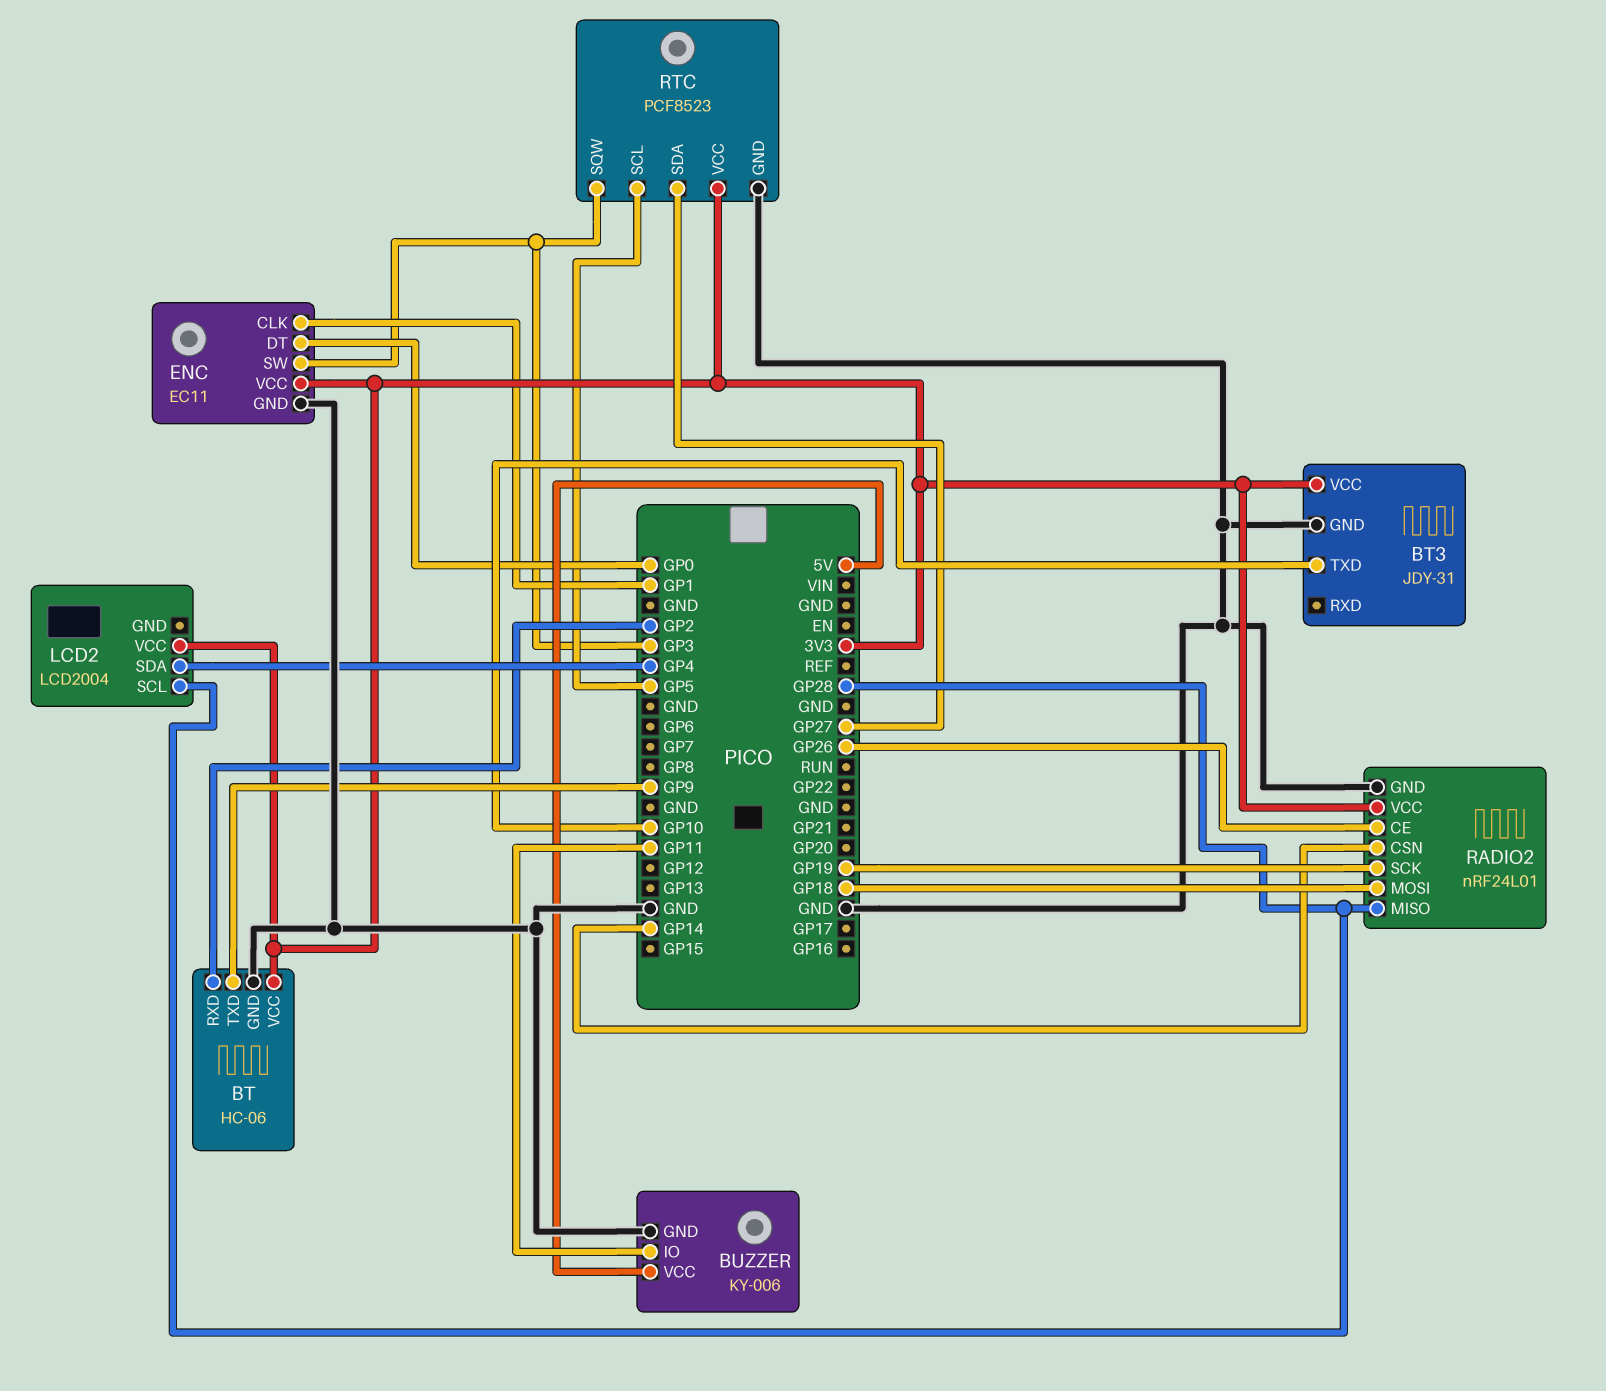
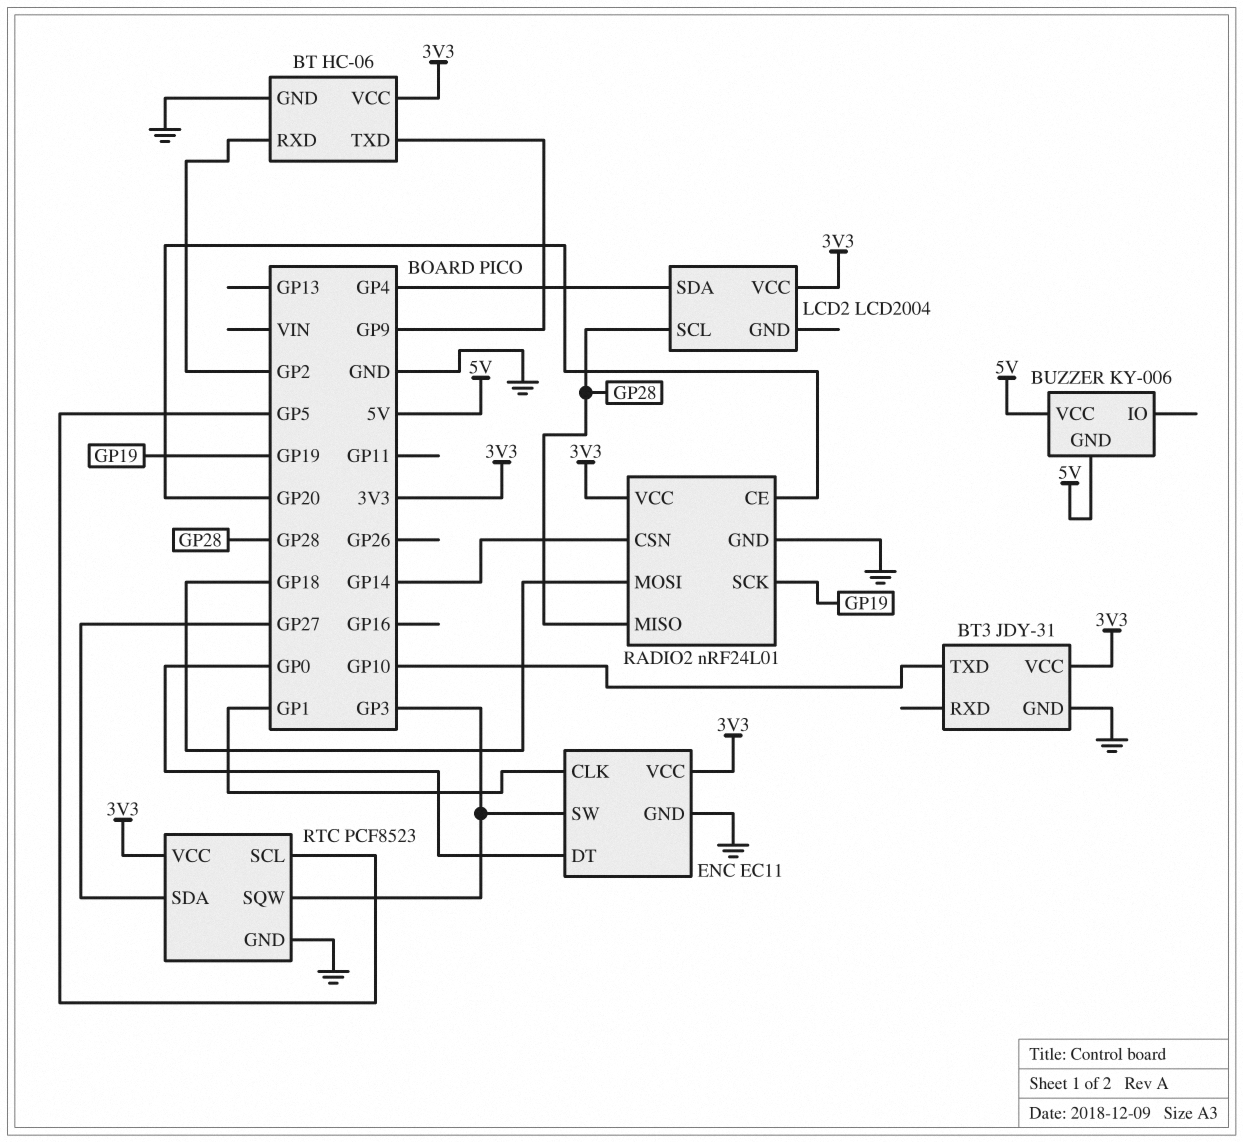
BUZZER pin GND: GND -> 5V
BUZZER pin IO: GP11 -> none
RADIO2 pin CE: GP26 -> GP20

